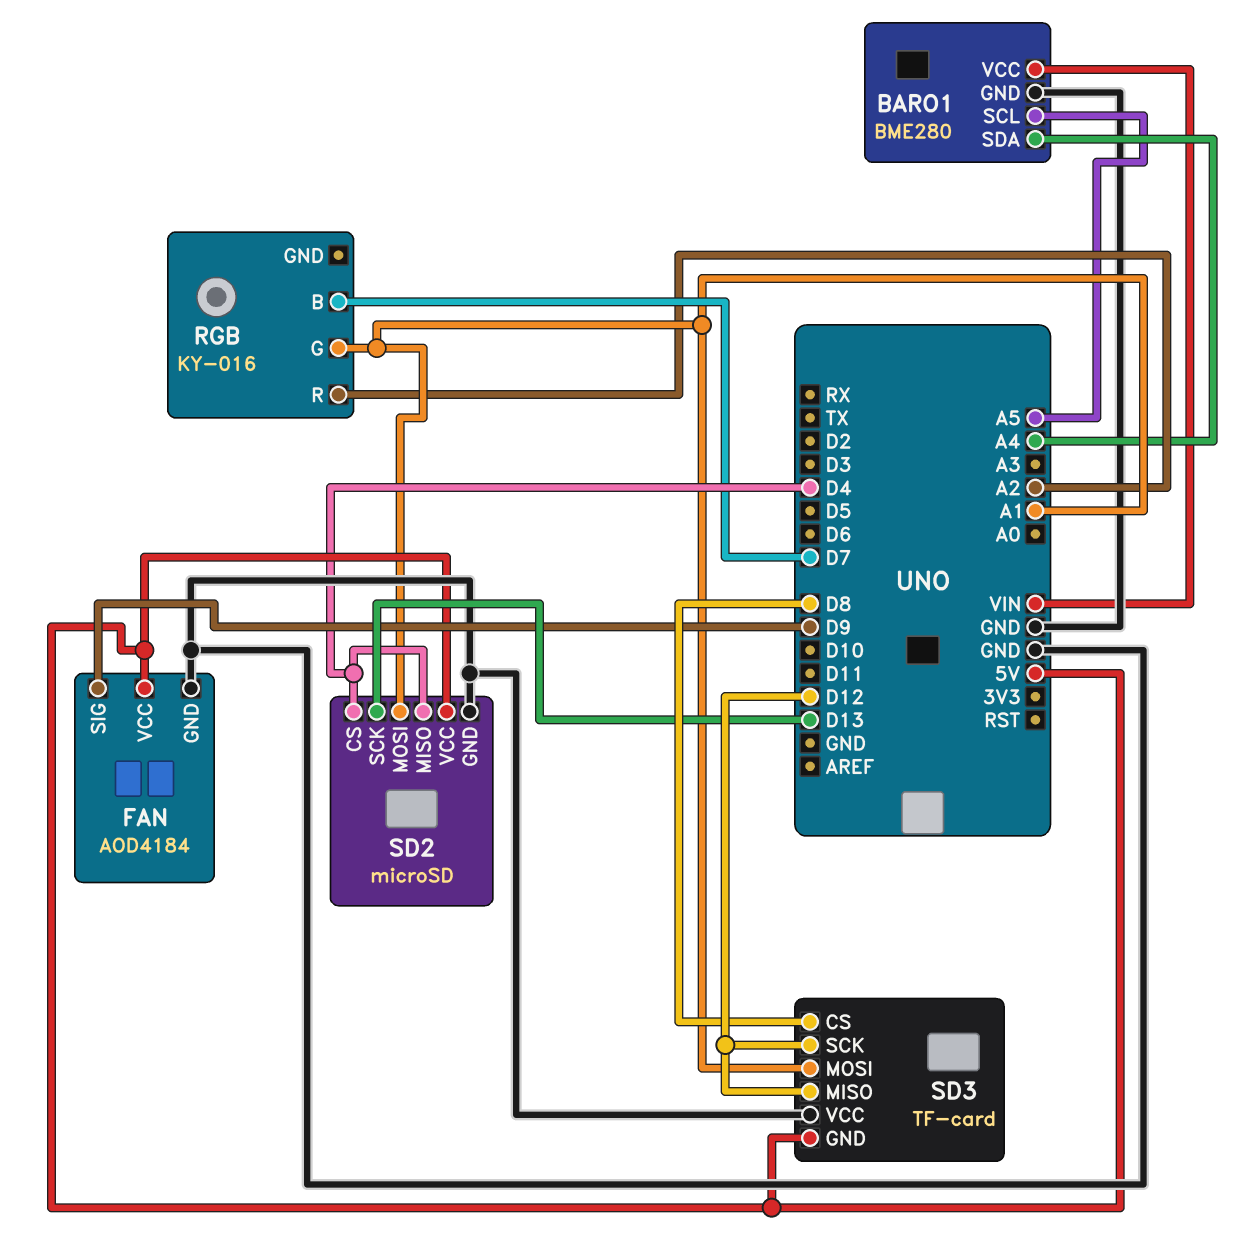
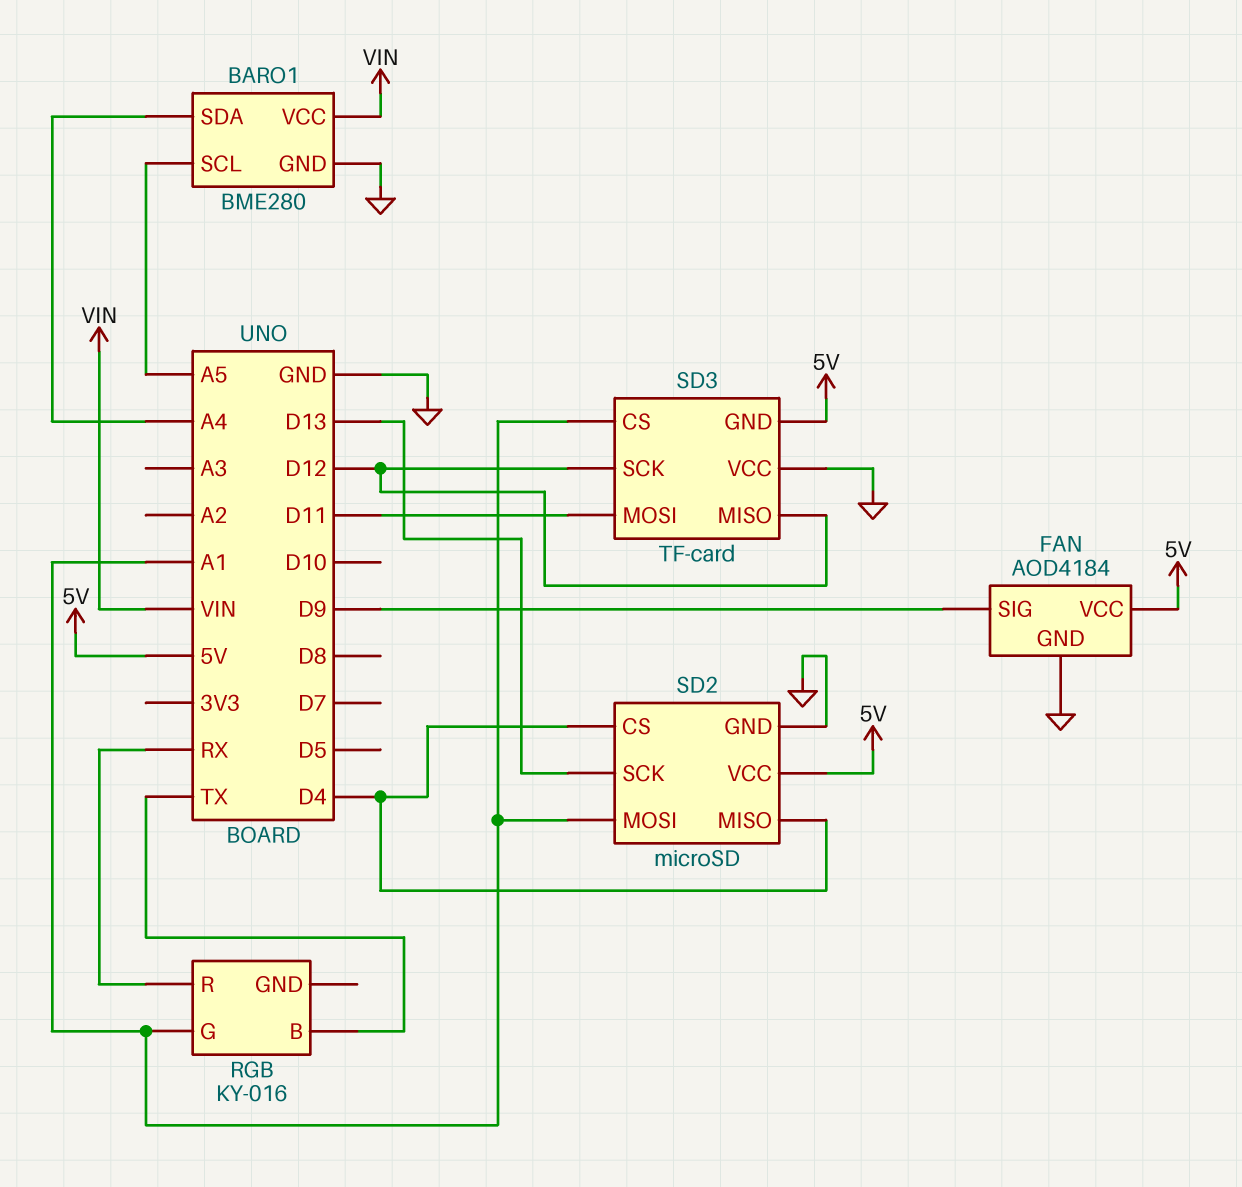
RGB pin B: D7 -> TX
RGB pin R: A2 -> RX
SD3 pin CS: D8 -> A1
SD3 pin MOSI: A1 -> D11

